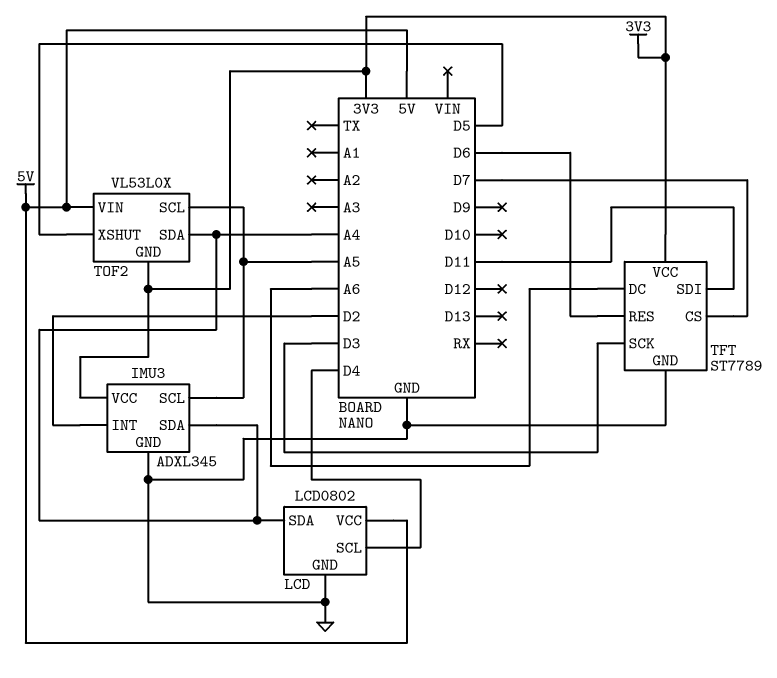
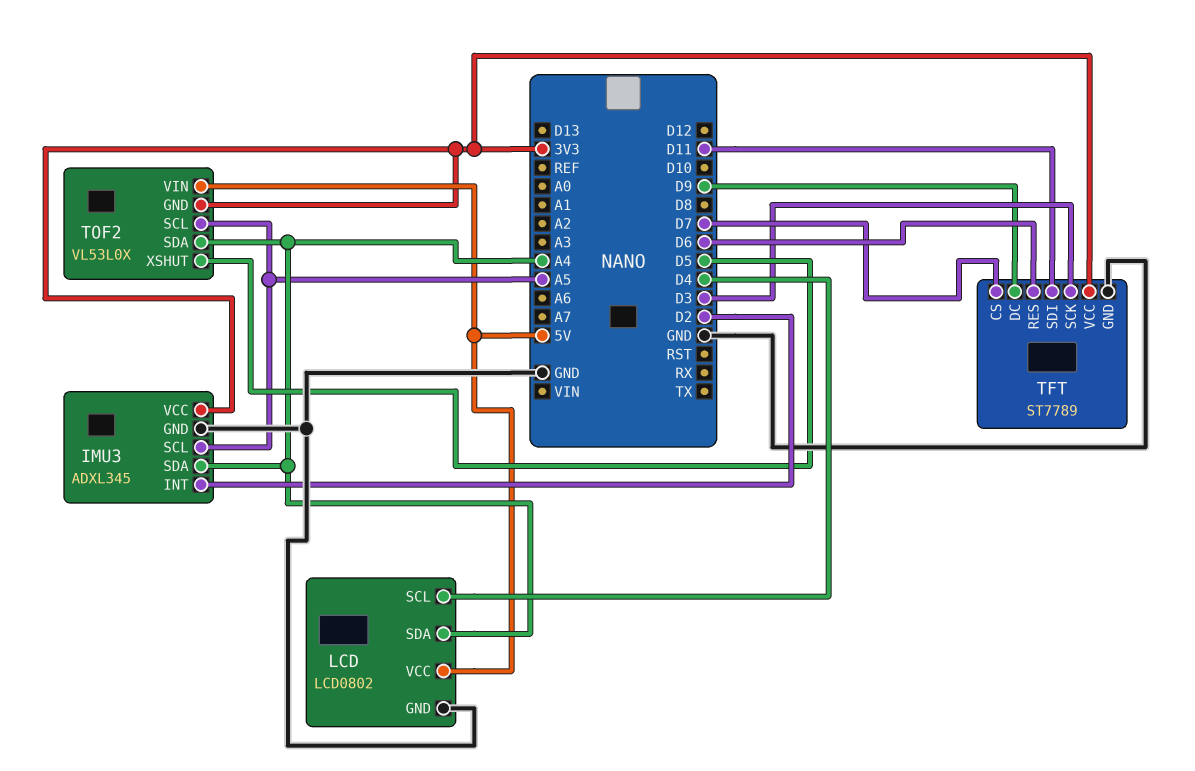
TFT pin DC: A6 -> D9

